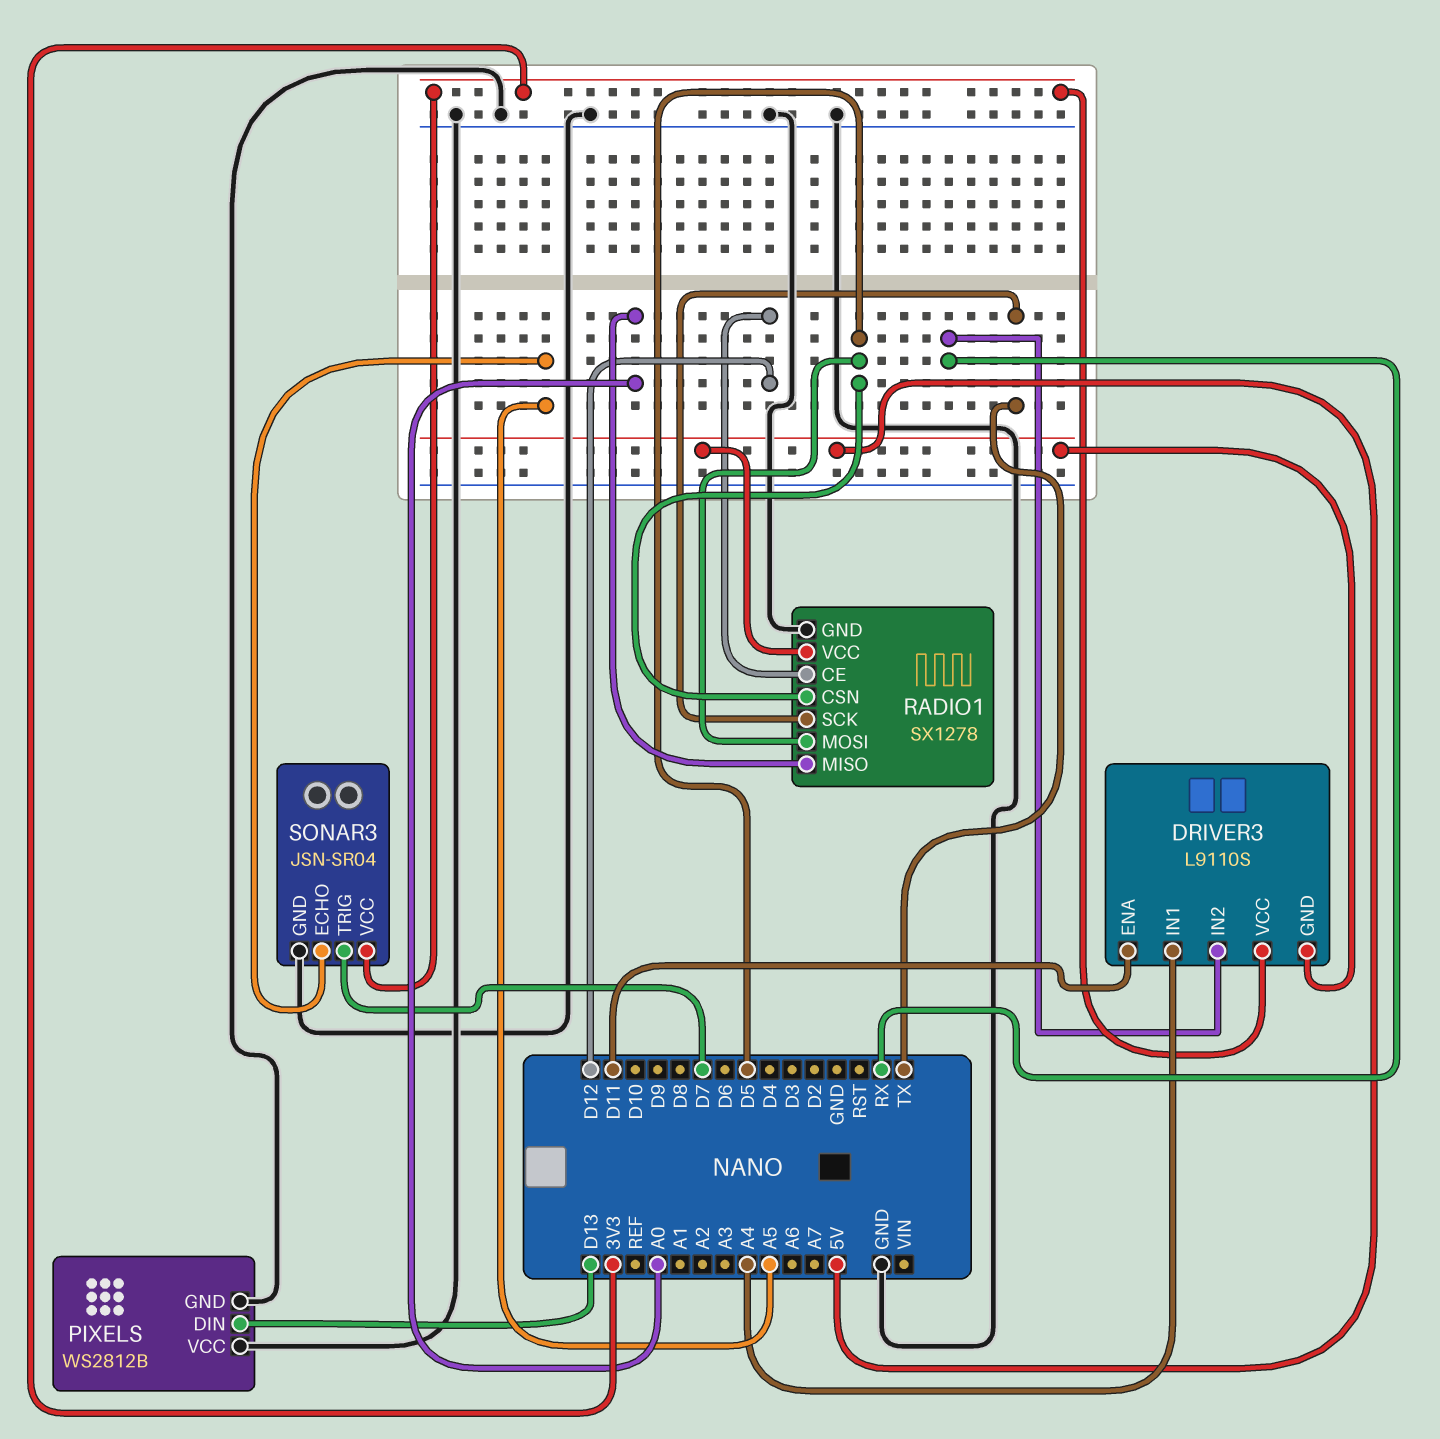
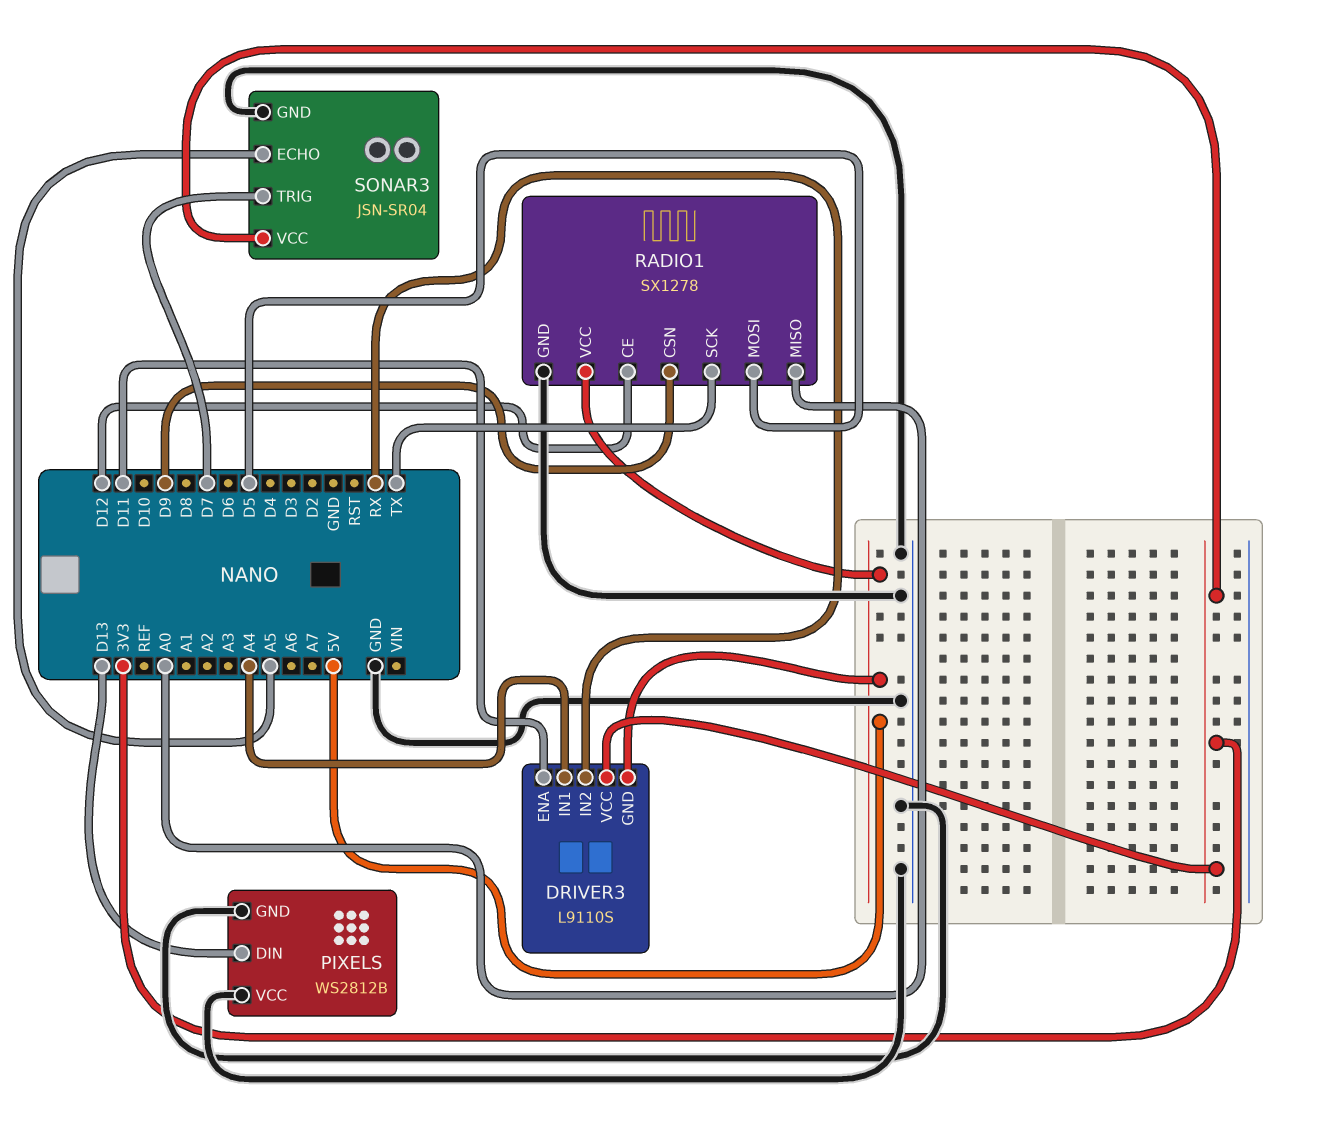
RADIO1 pin CSN: D5 -> D9

